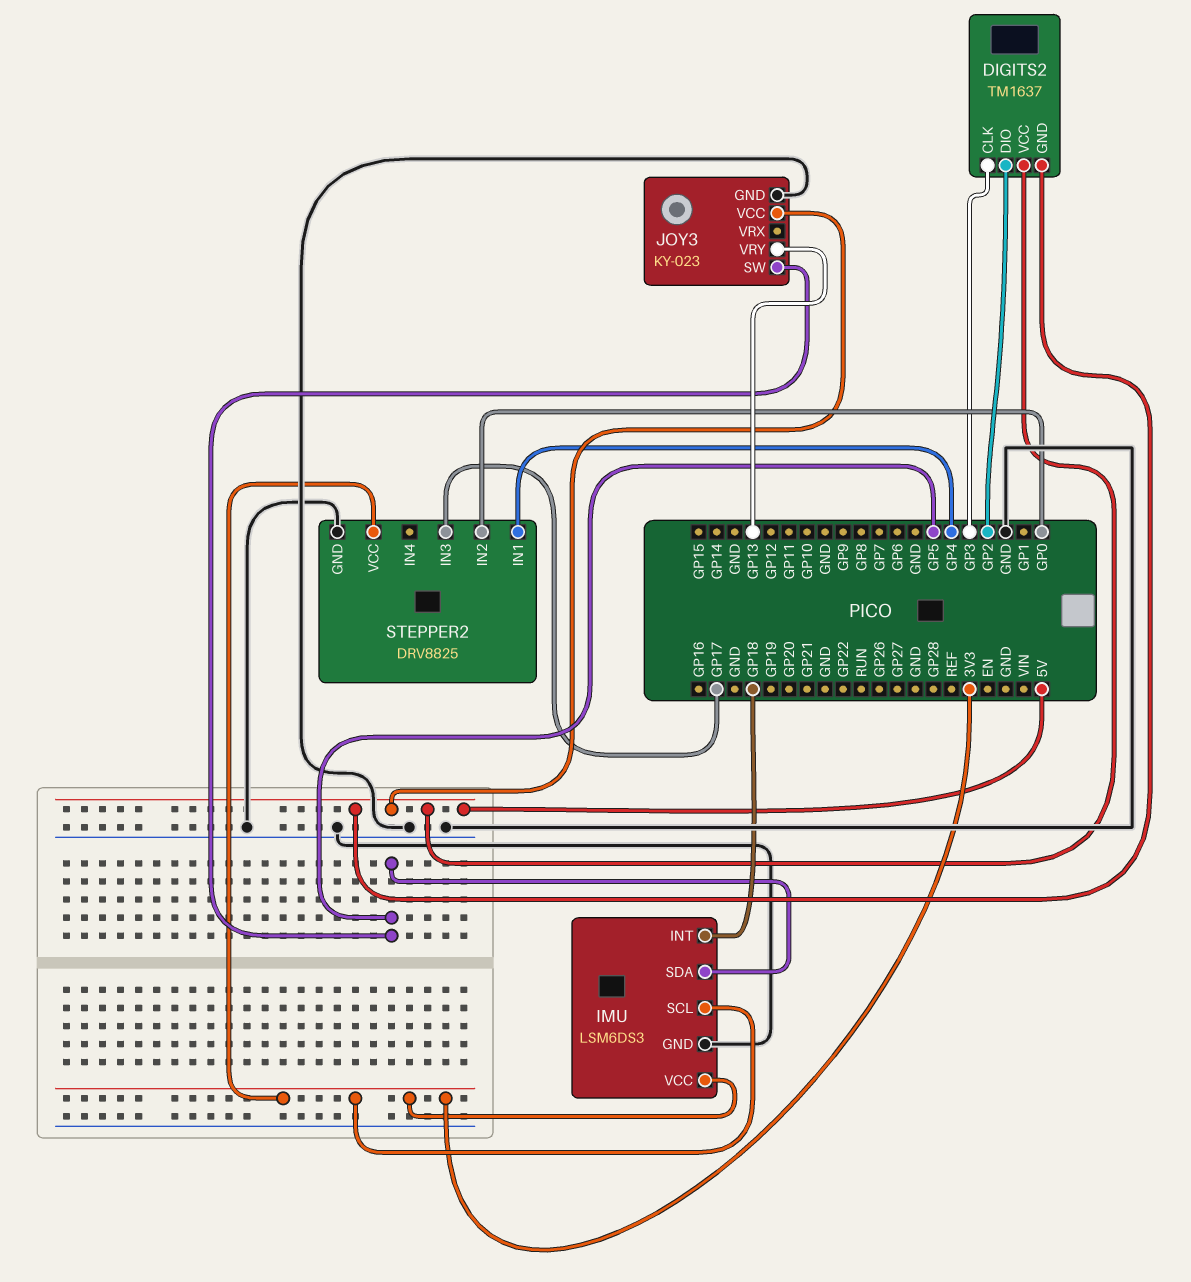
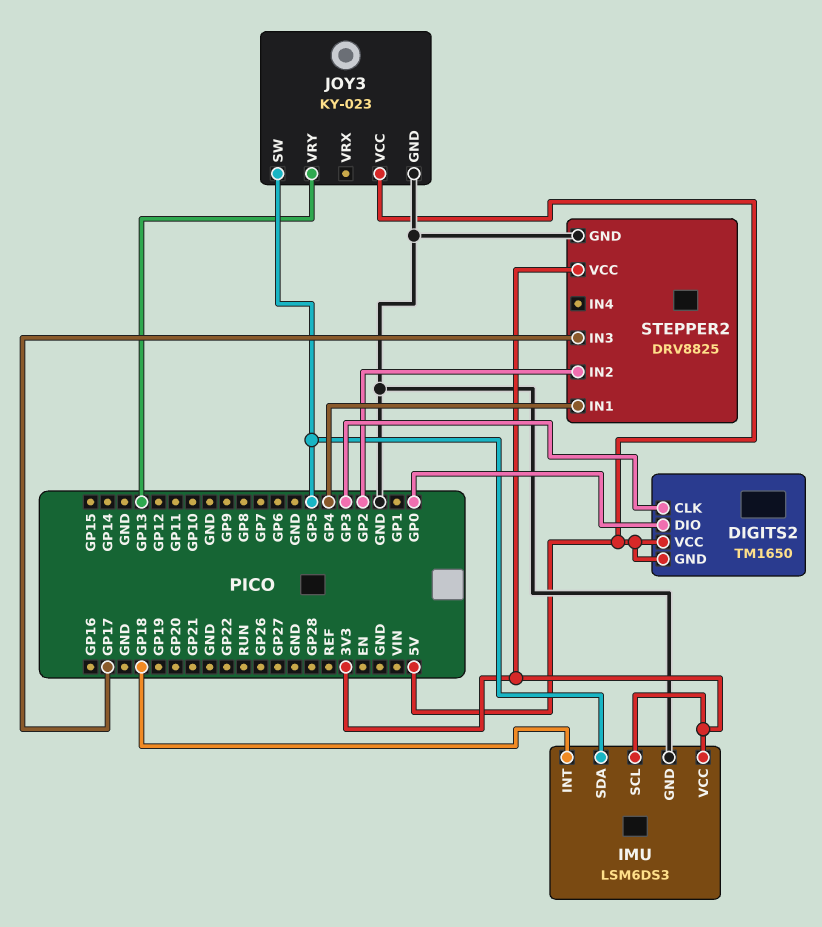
DIGITS2: TM1637 -> TM1650
DIGITS2 pin DIO: GP2 -> GP0
STEPPER2 pin IN2: GP0 -> GP2

